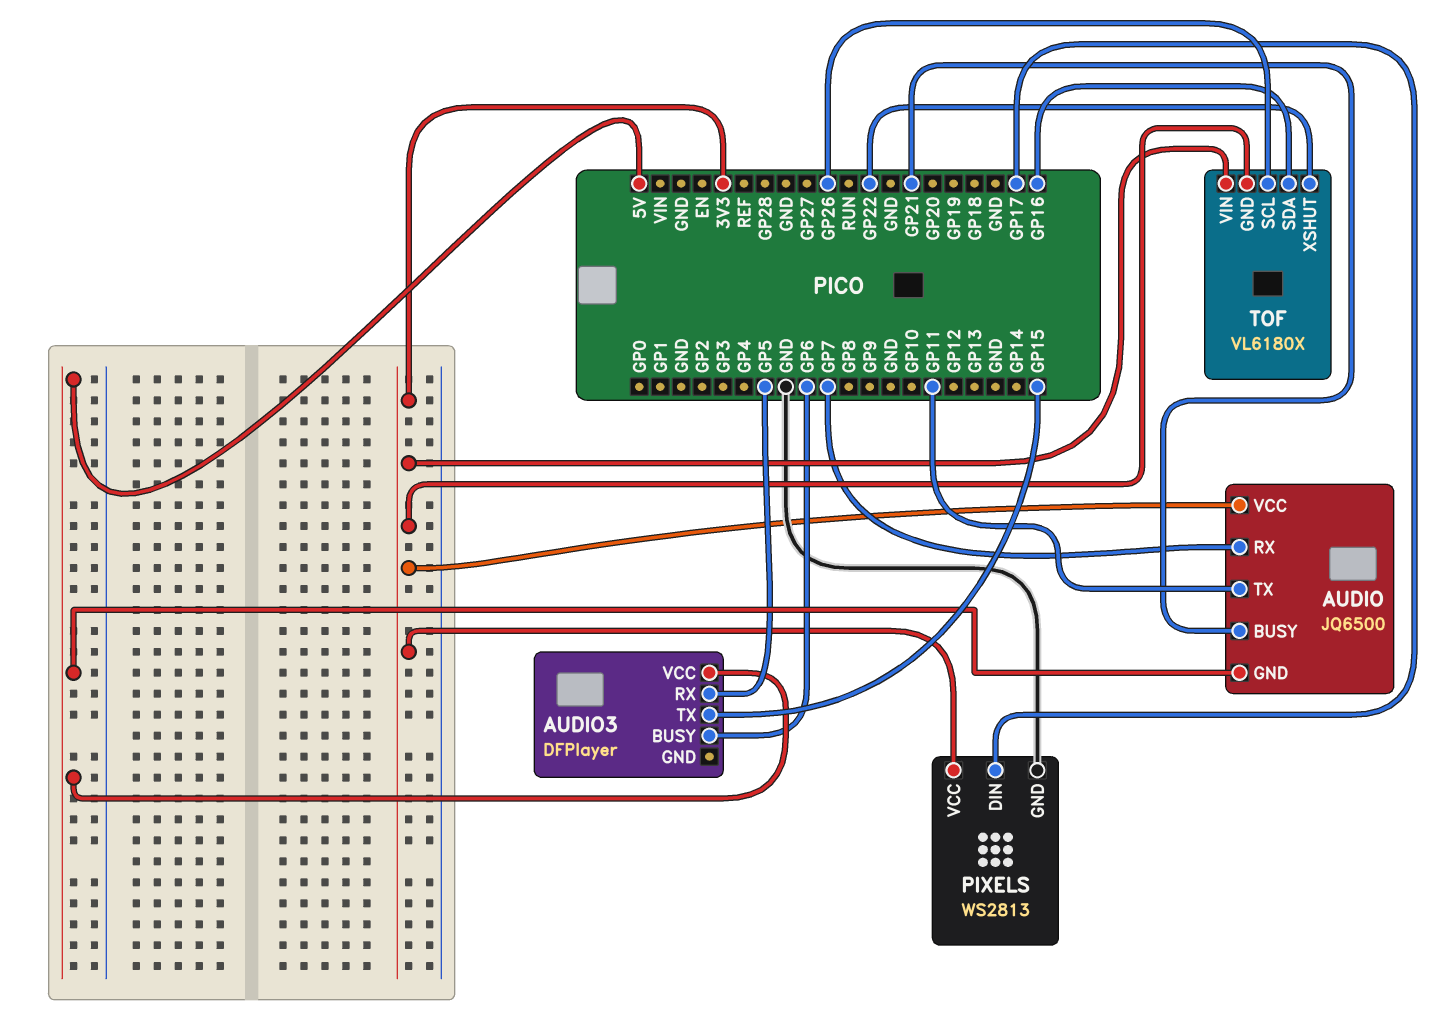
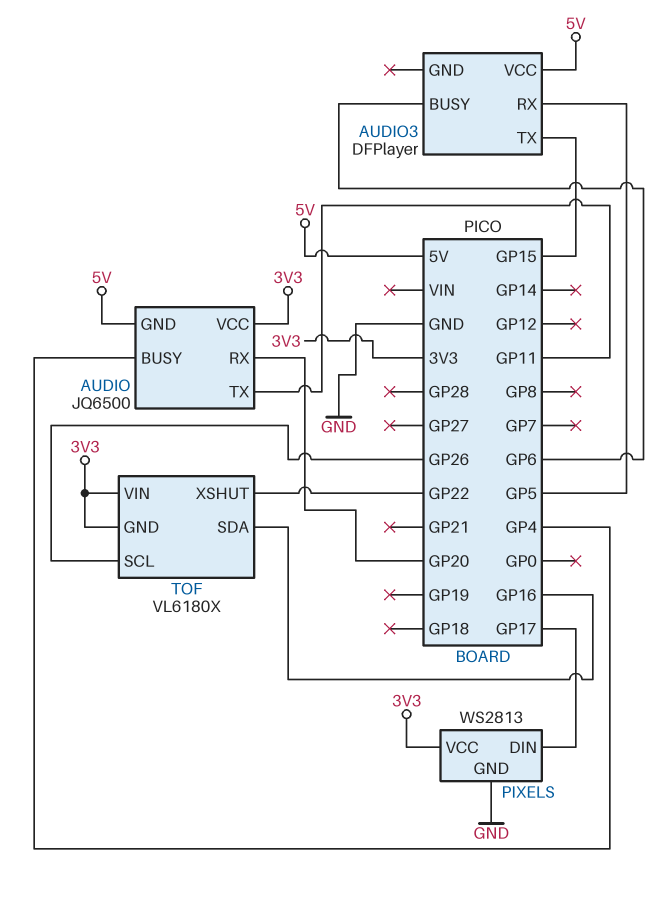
AUDIO pin BUSY: GP21 -> GP4
AUDIO pin RX: GP7 -> GP20

